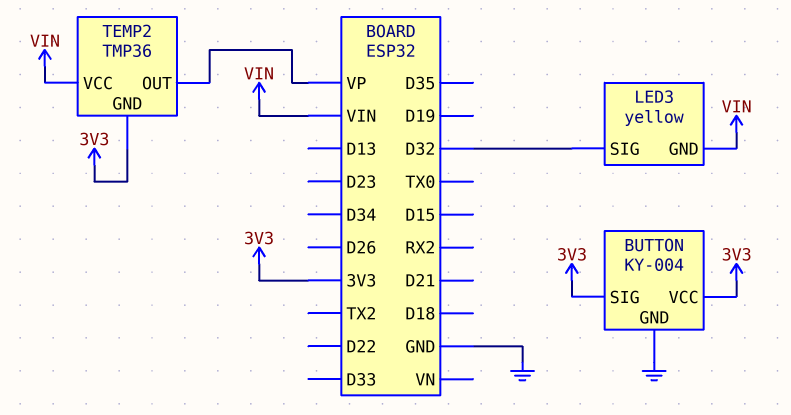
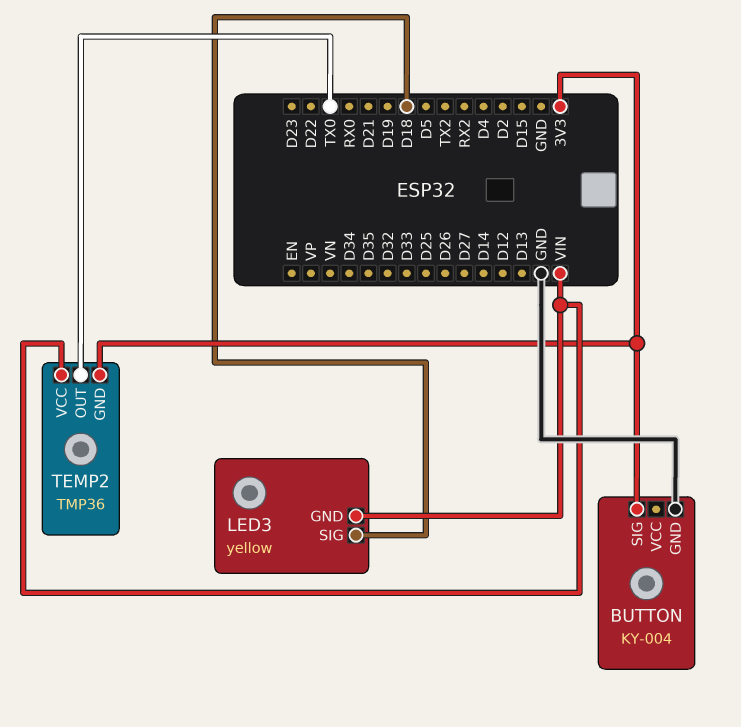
BUTTON pin VCC: 3V3 -> none
LED3 pin SIG: D32 -> D18
TEMP2 pin OUT: VP -> TX0

